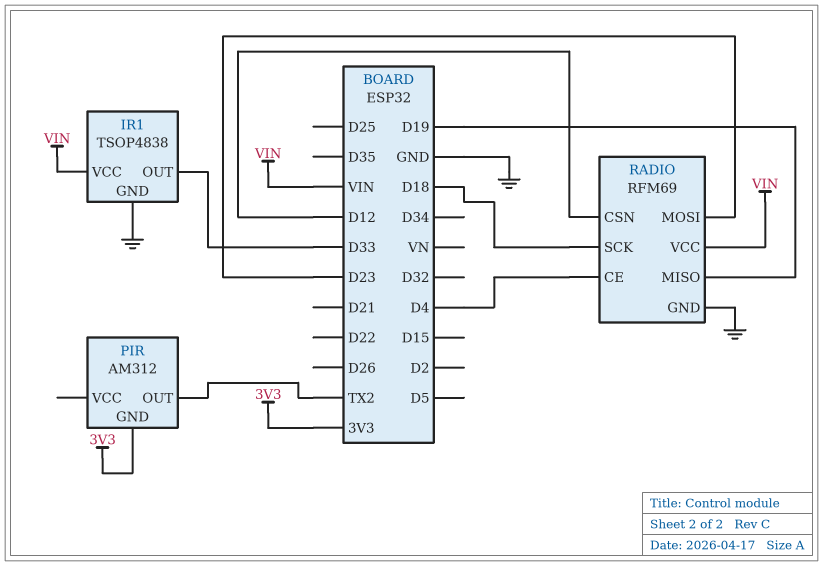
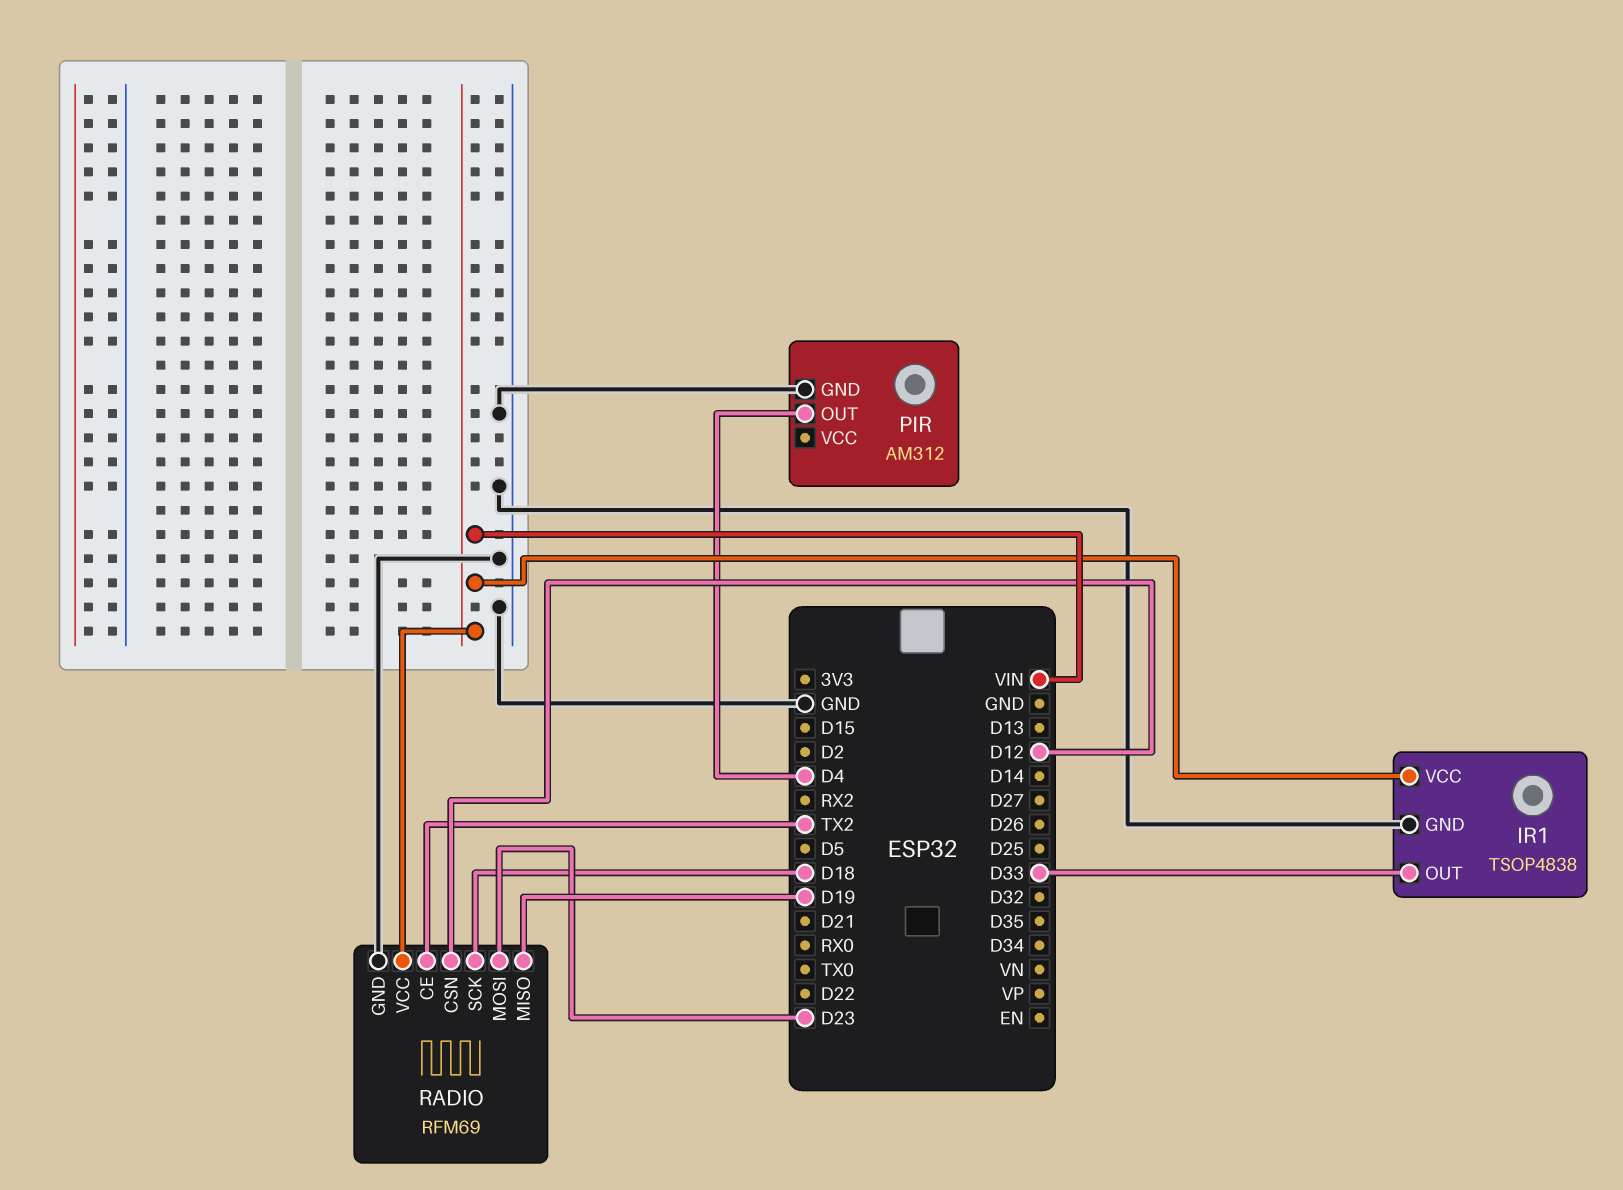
PIR pin GND: 3V3 -> GND
PIR pin OUT: TX2 -> D4
RADIO pin CE: D4 -> TX2

